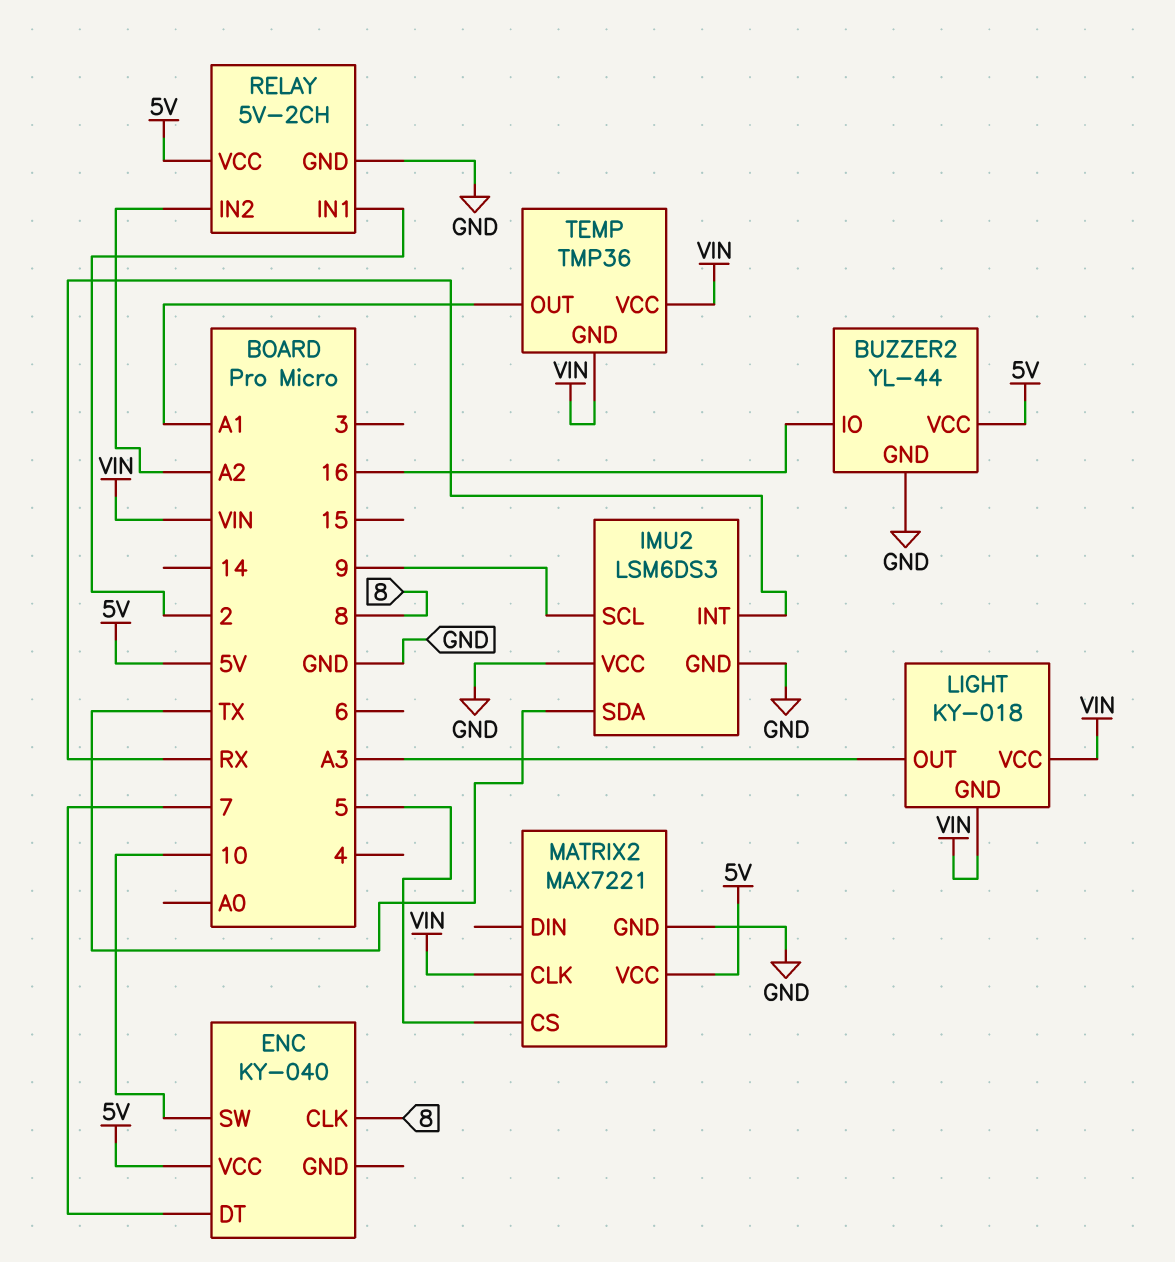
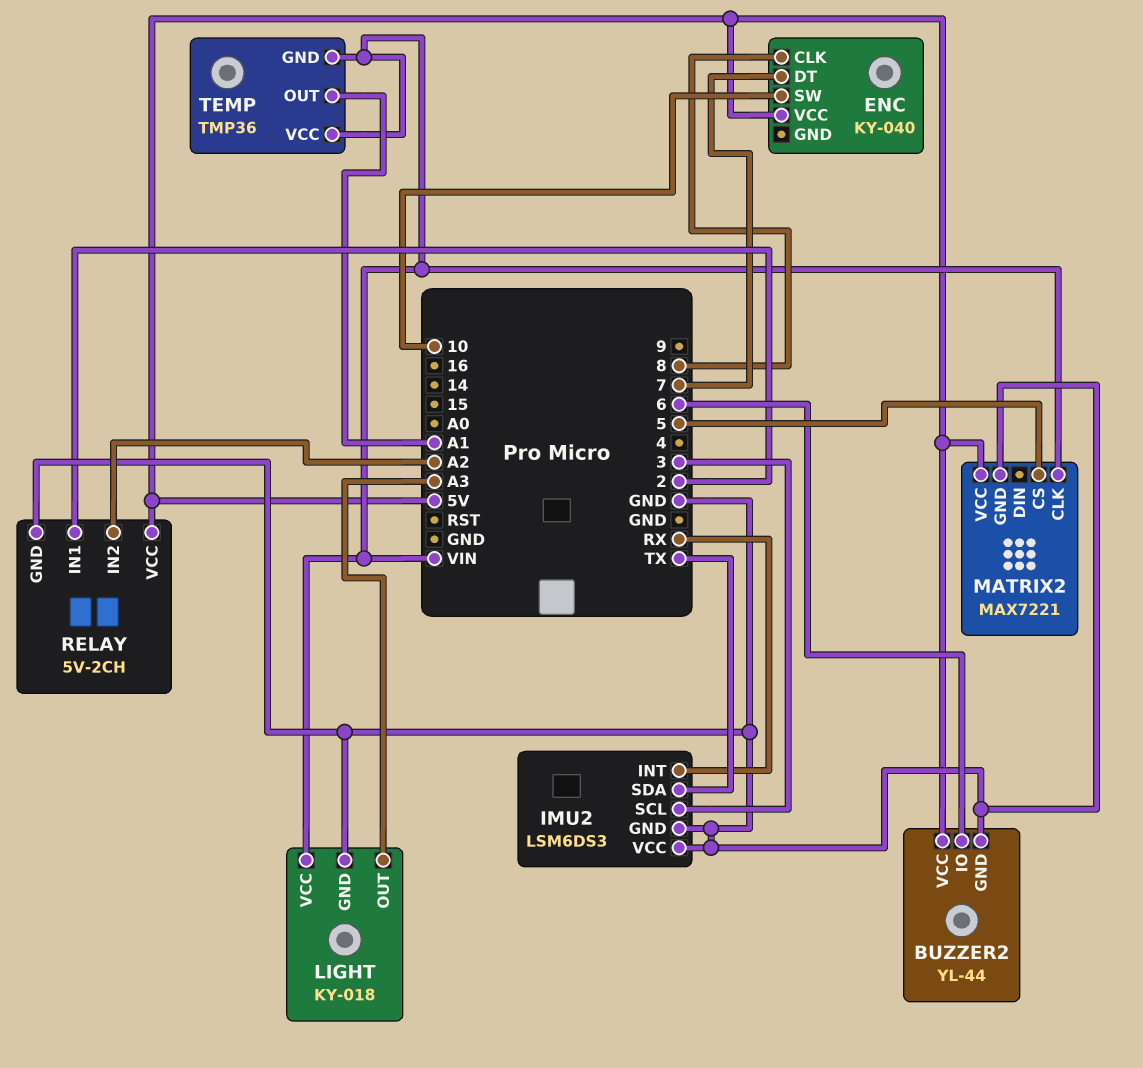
BUZZER2 pin IO: 16 -> 6
IMU2 pin SCL: 9 -> 3
LIGHT pin GND: VIN -> GND

